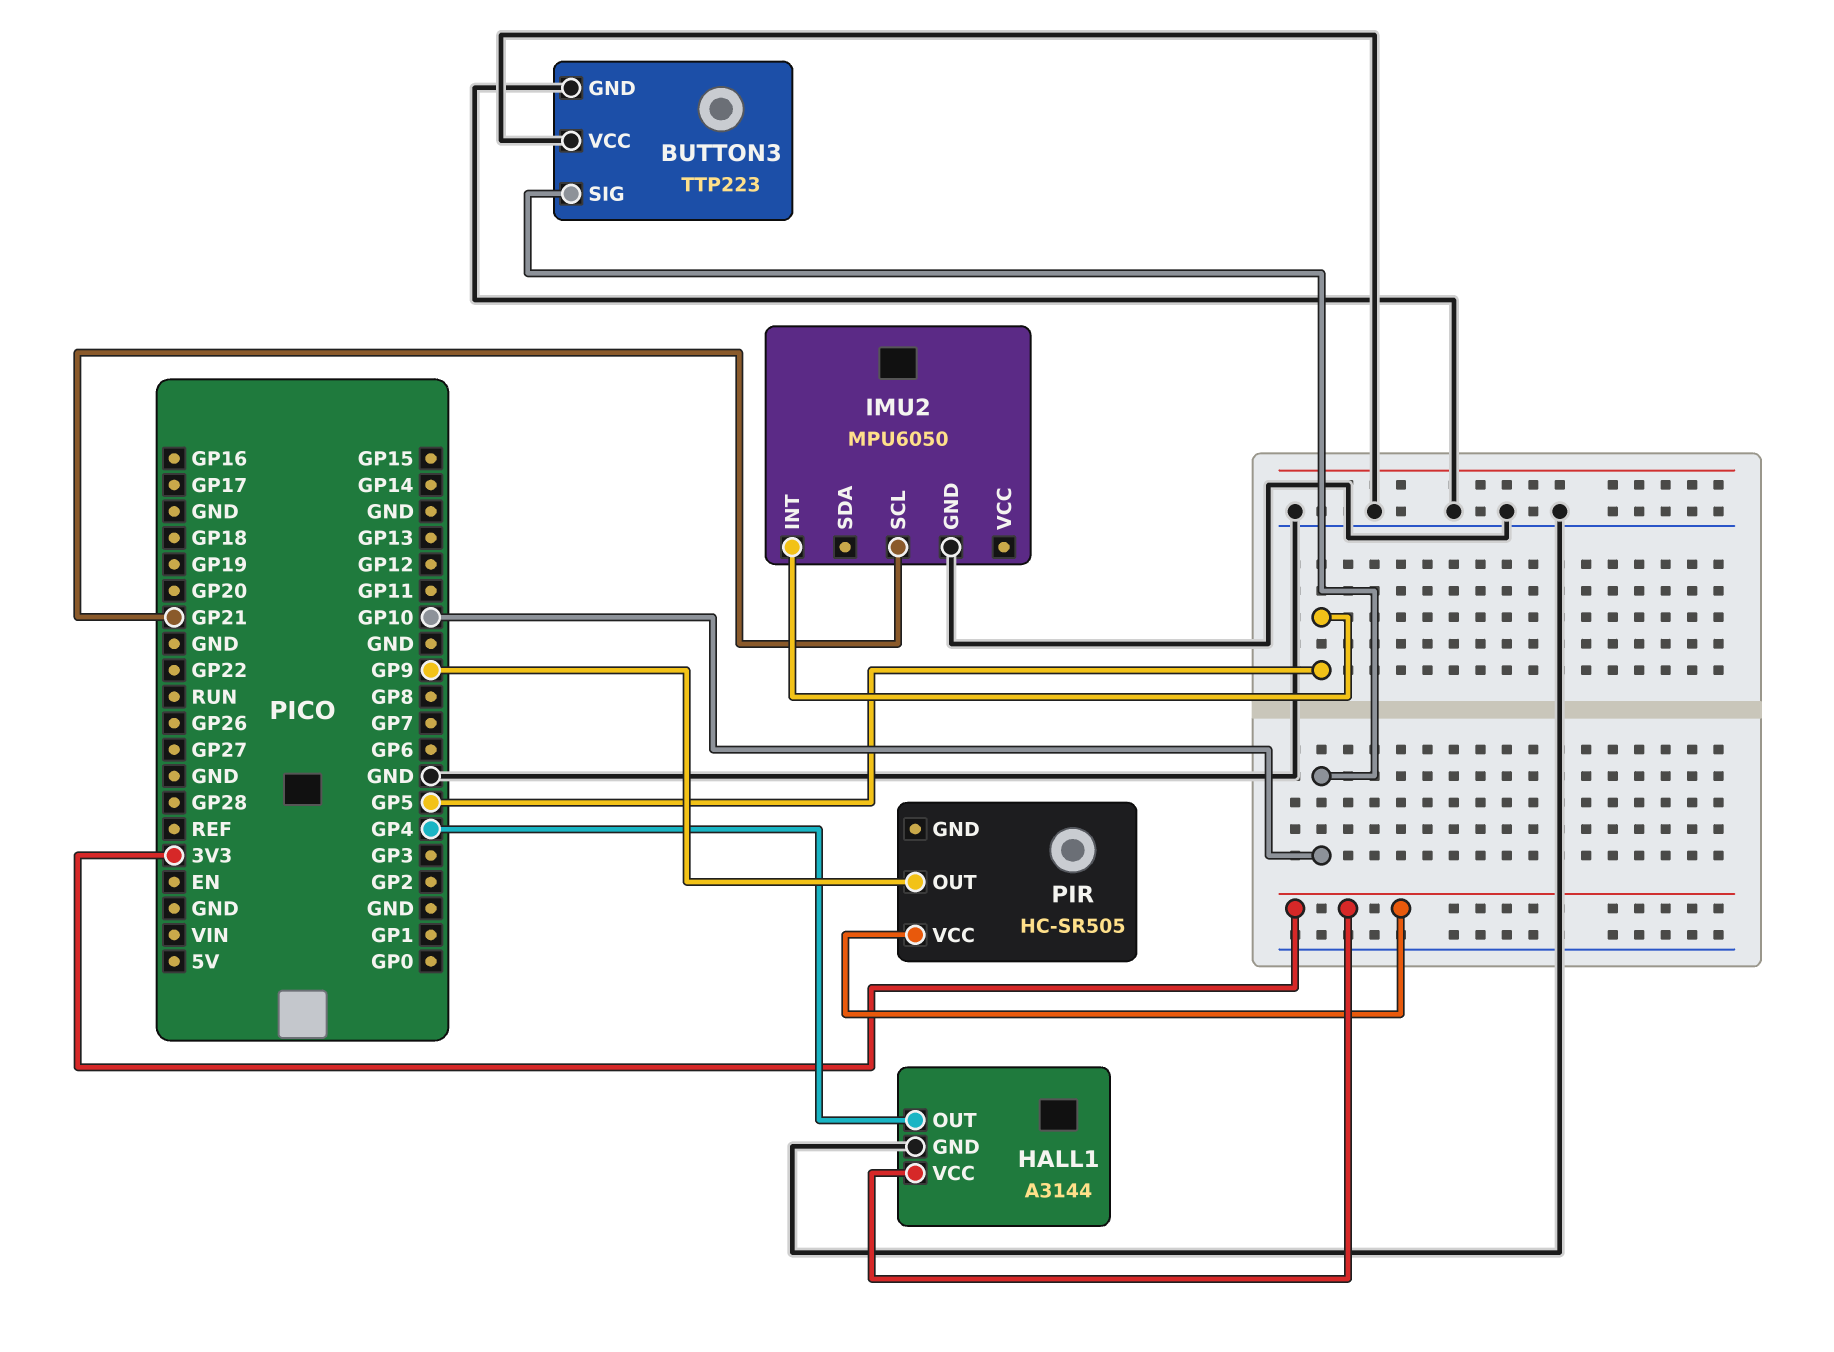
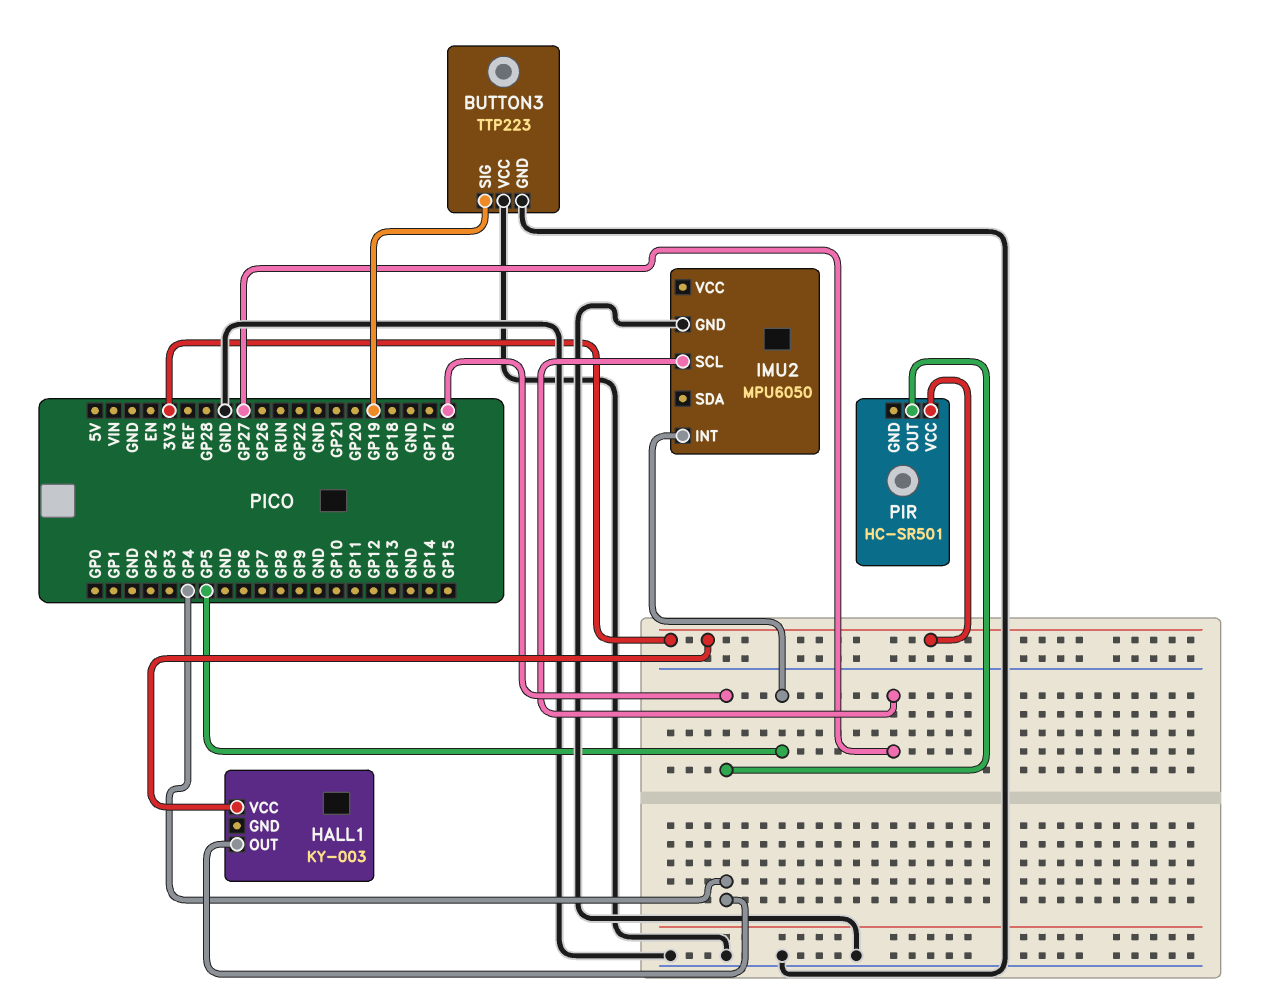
BUTTON3 pin SIG: GP10 -> GP19
HALL1: A3144 -> KY-003
HALL1 pin GND: GND -> none
IMU2 pin SCL: GP21 -> GP27
PIR: HC-SR505 -> HC-SR501
PIR pin OUT: GP9 -> GP16

